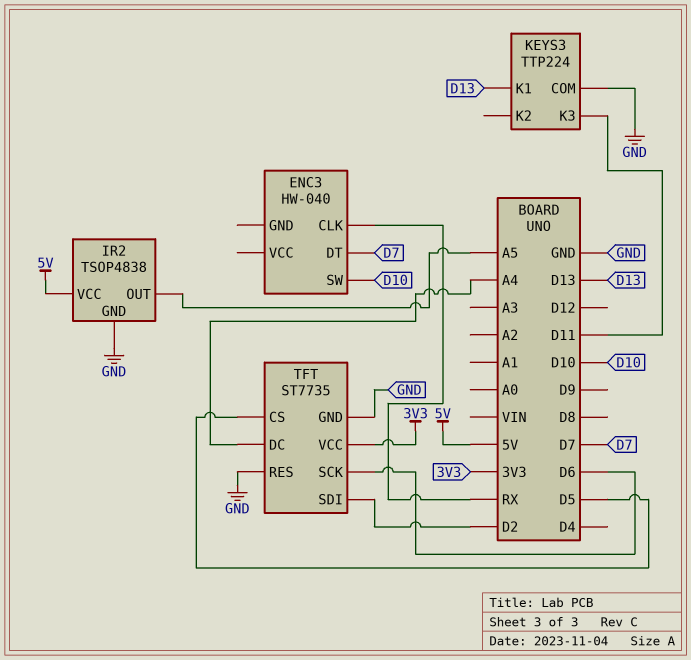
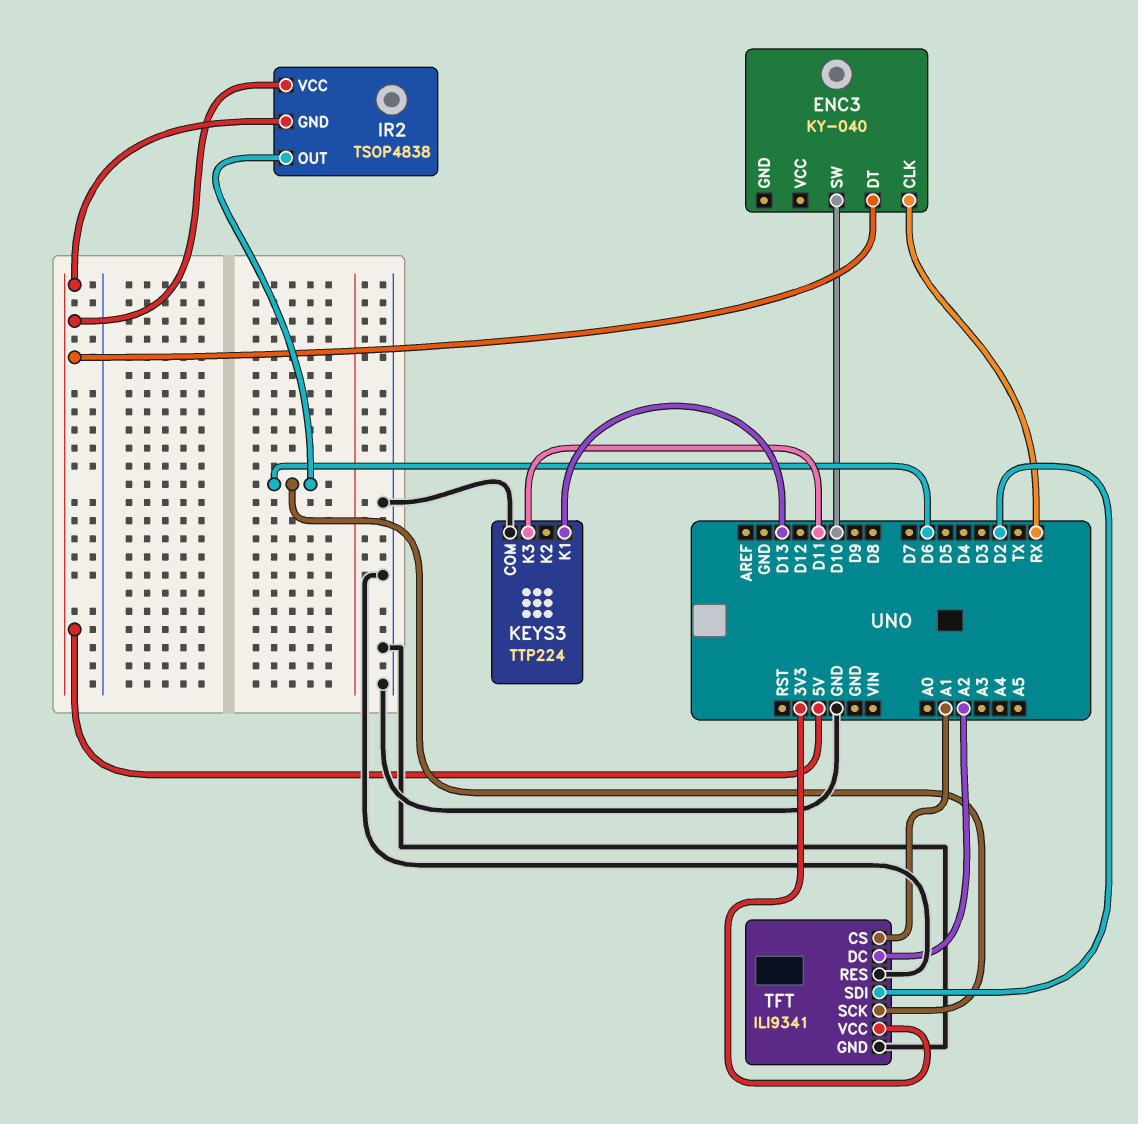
ENC3: HW-040 -> KY-040
ENC3 pin DT: D7 -> 5V
IR2 pin GND: GND -> 5V
IR2 pin OUT: A5 -> D6
TFT: ST7735 -> ILI9341
TFT pin CS: D5 -> A1
TFT pin DC: A4 -> A2

